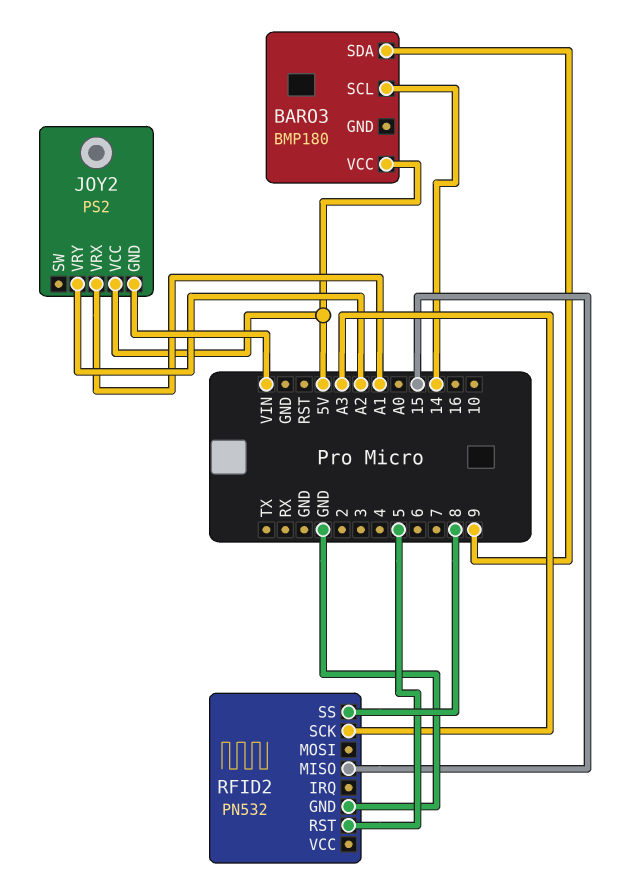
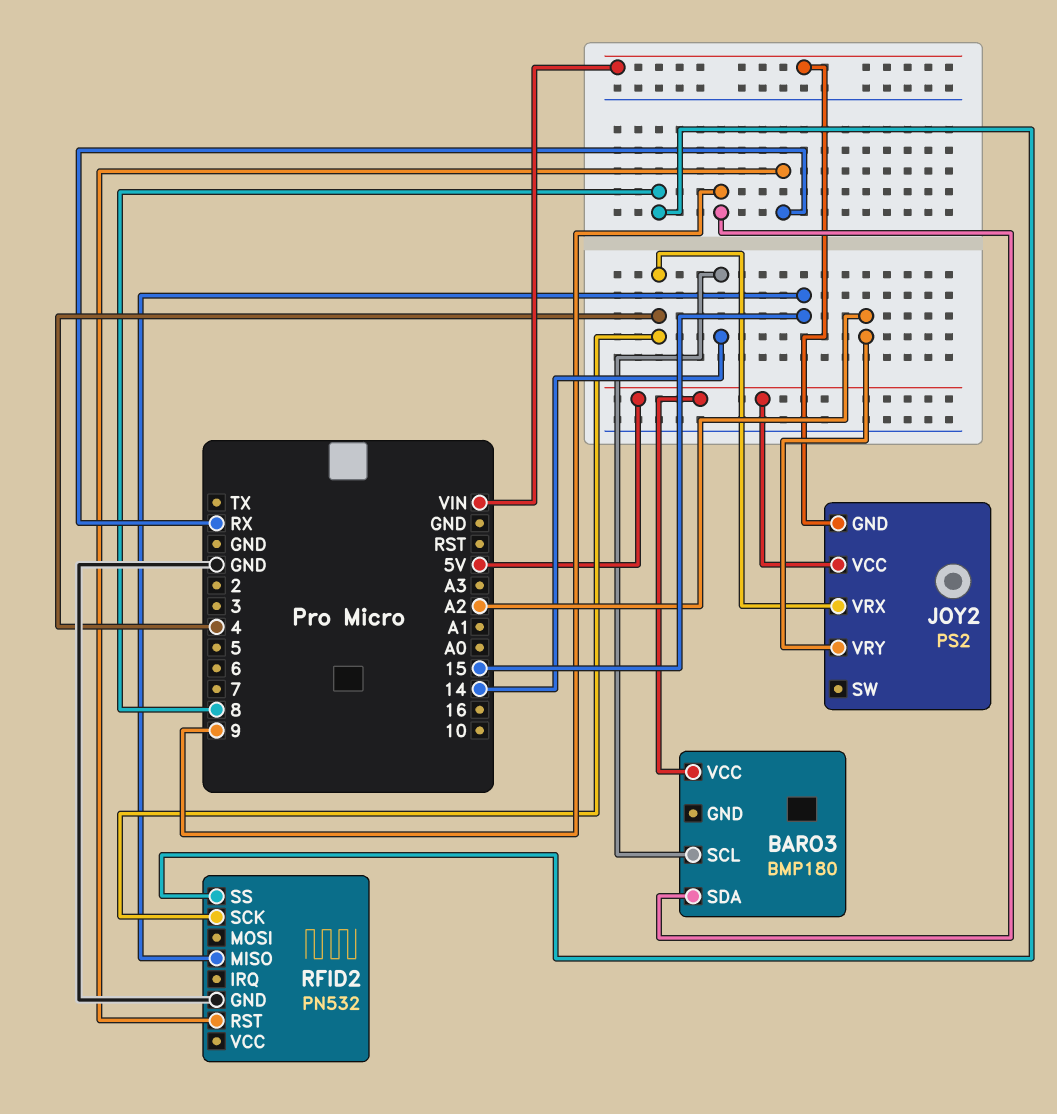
JOY2 pin VRX: A1 -> 4
RFID2 pin RST: 5 -> RX
RFID2 pin SCK: A3 -> 4

